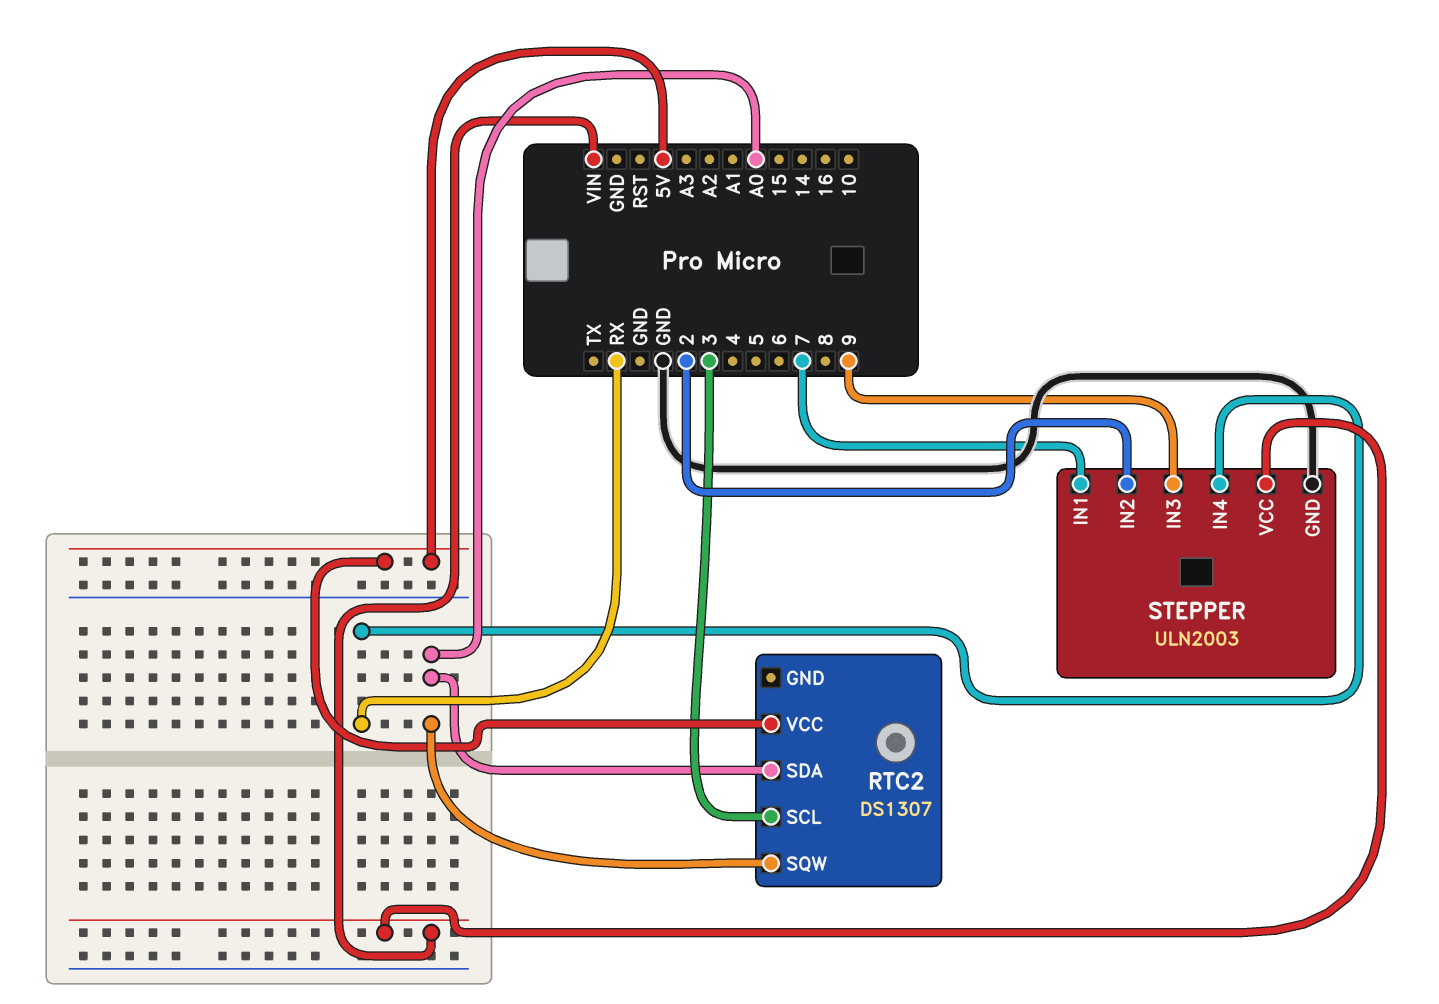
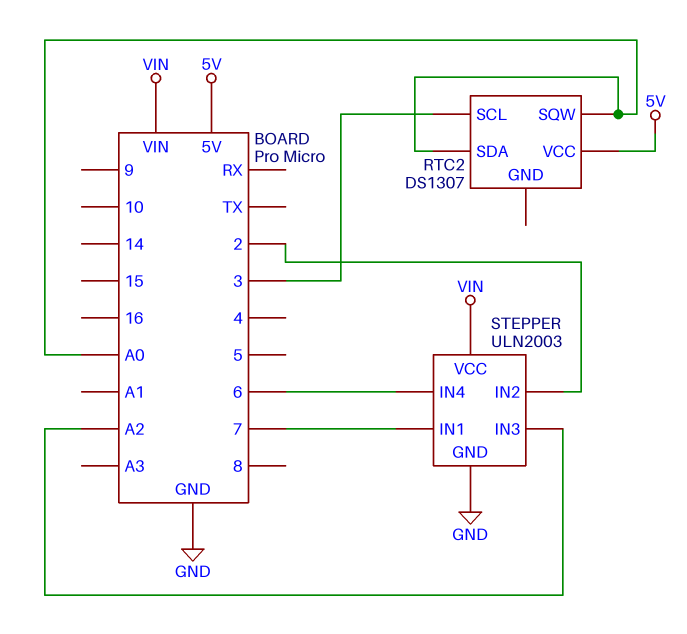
STEPPER pin IN3: 9 -> A2
STEPPER pin IN4: RX -> 6

